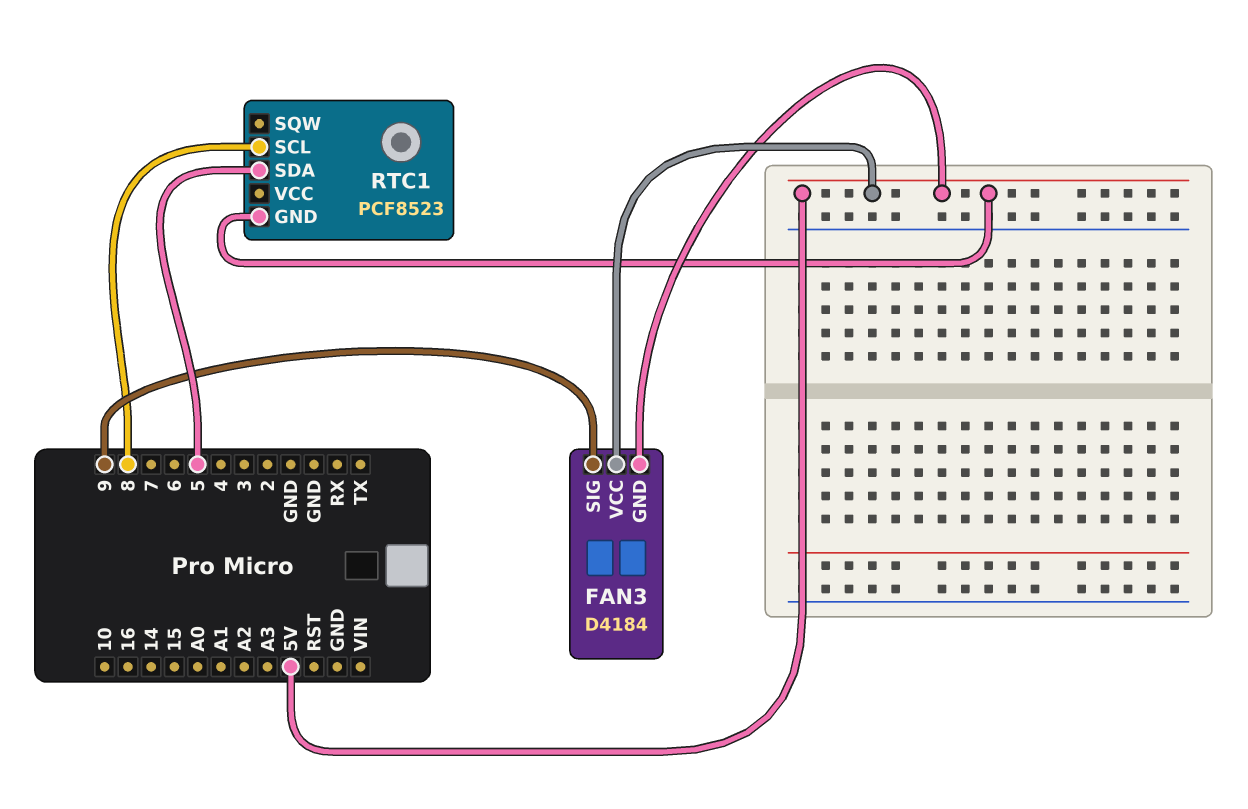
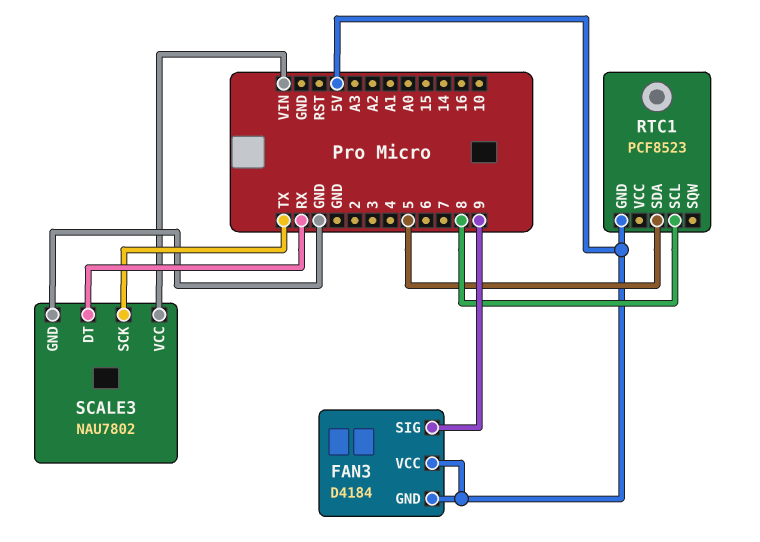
SCALE3: none -> NAU7802
SCALE3 pin DT: none -> RX
SCALE3 pin GND: none -> GND
SCALE3 pin SCK: none -> TX
SCALE3 pin VCC: none -> VIN

